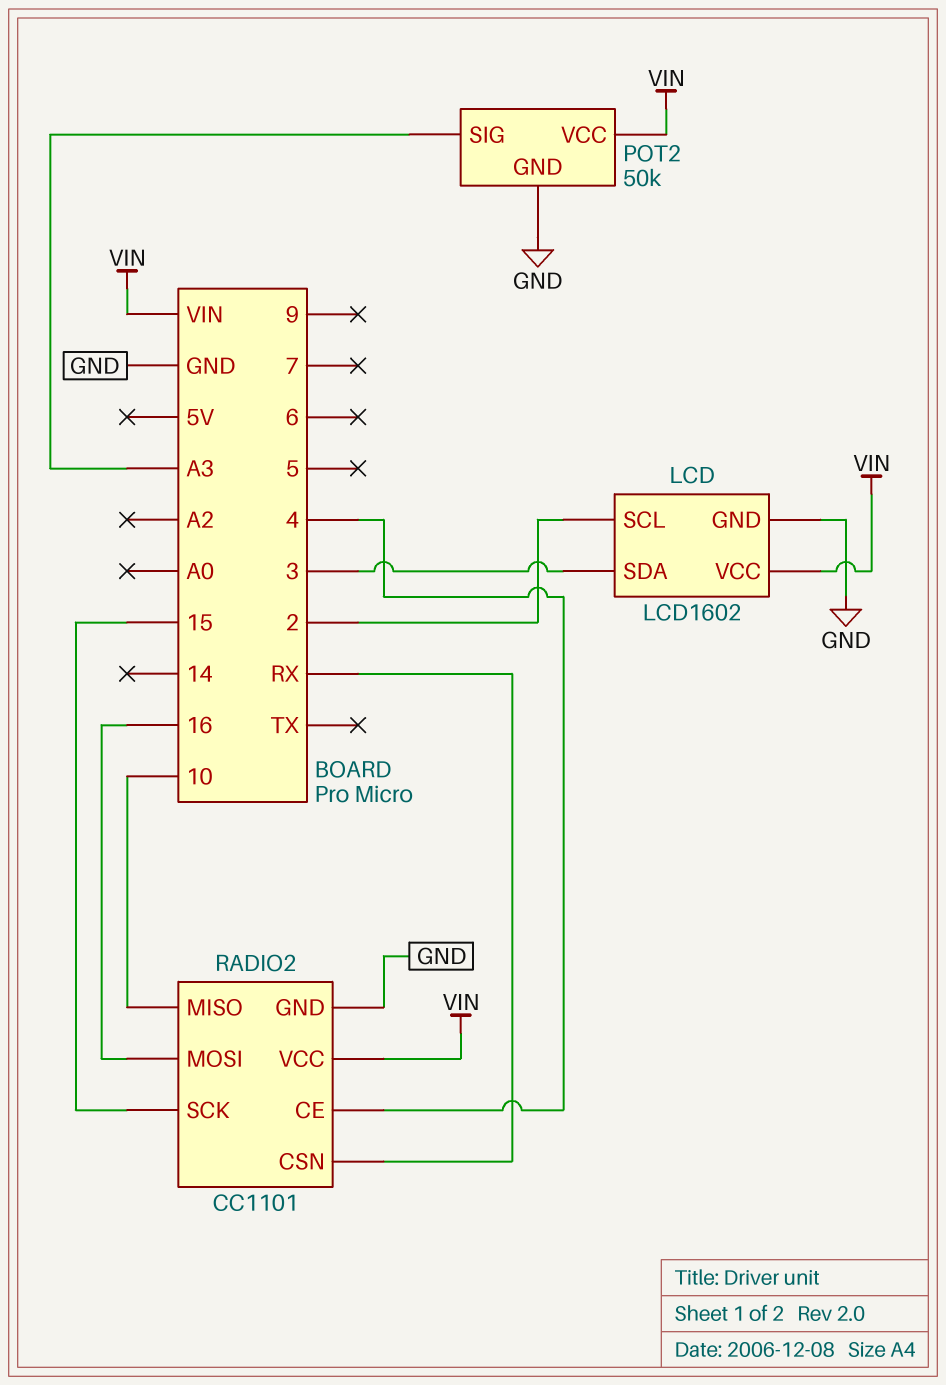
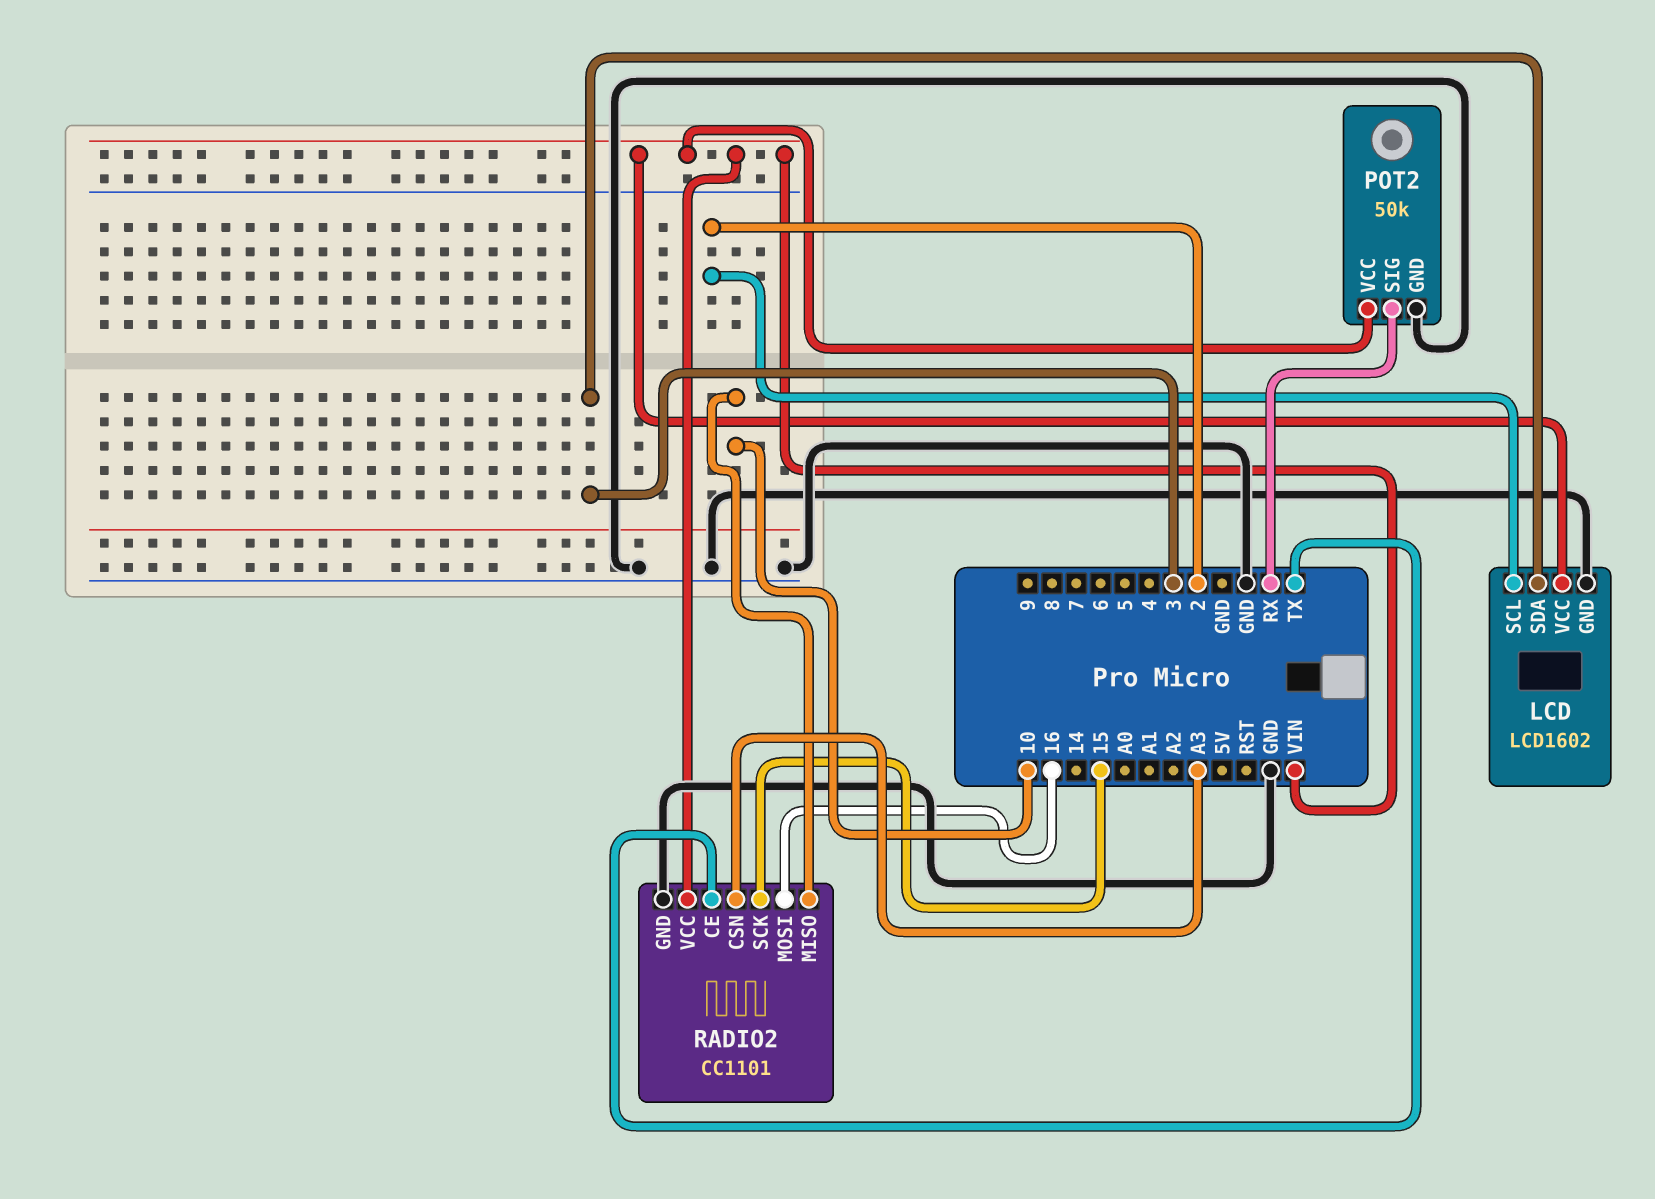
POT2 pin SIG: A3 -> RX
RADIO2 pin CE: 4 -> TX
RADIO2 pin CSN: RX -> A3

